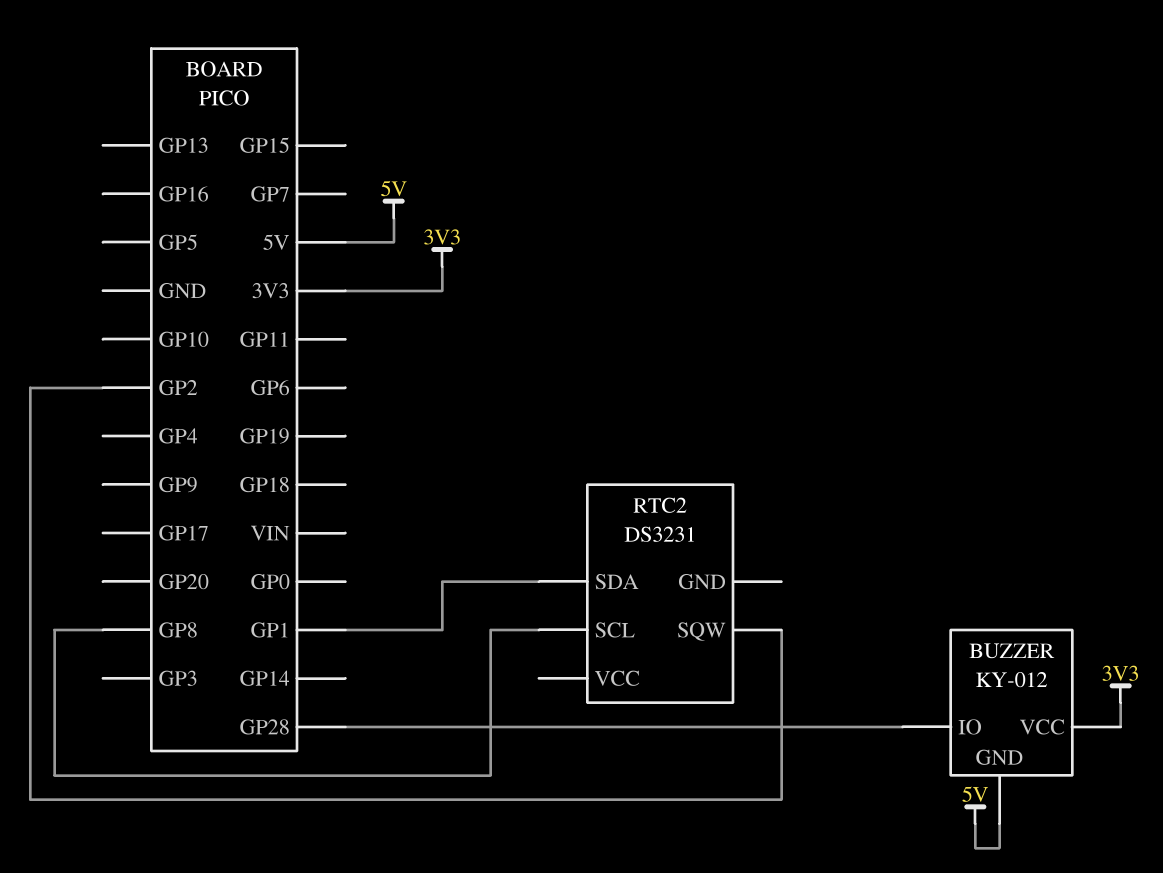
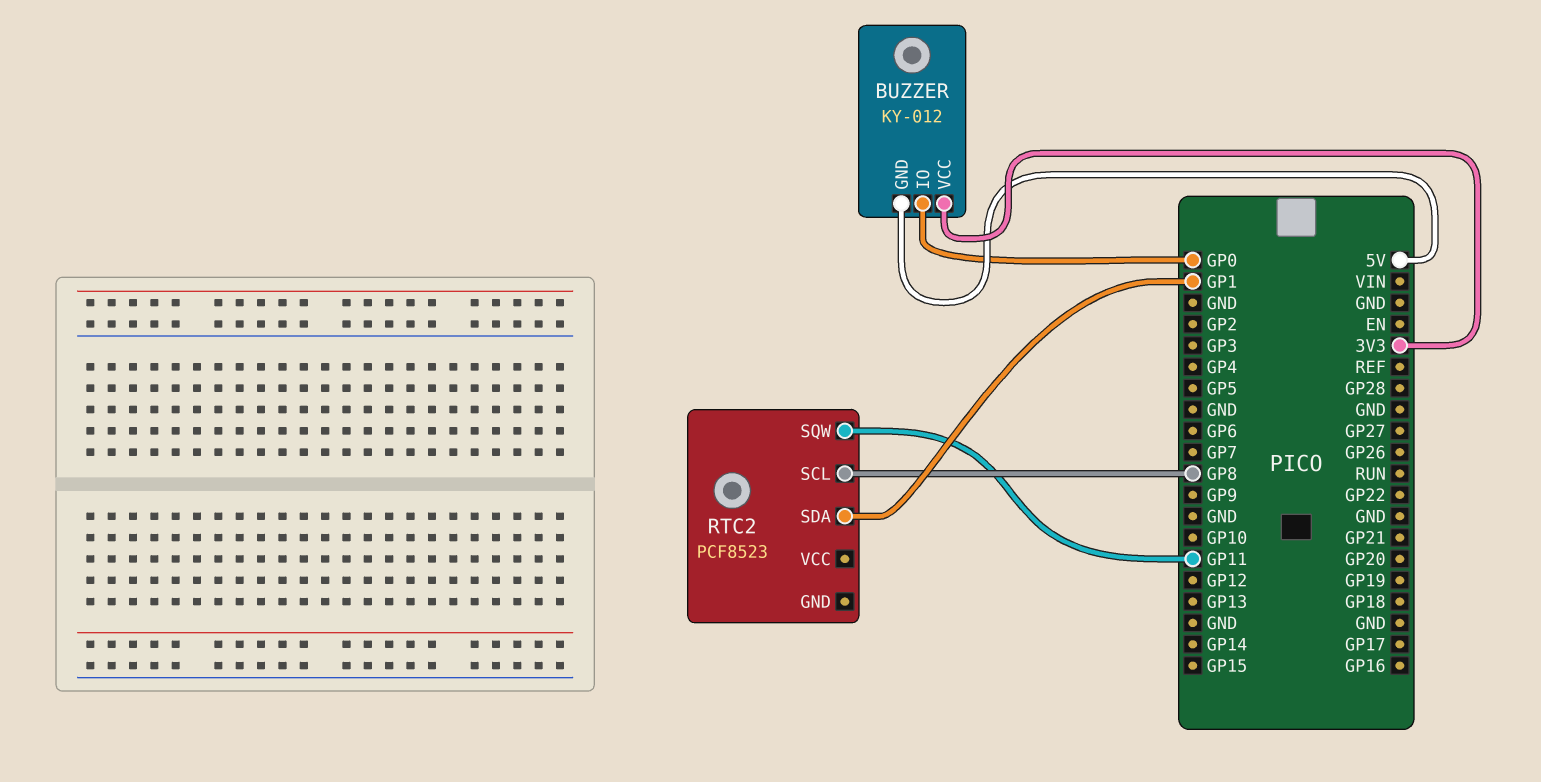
BUZZER pin IO: GP28 -> GP0
RTC2: DS3231 -> PCF8523
RTC2 pin SQW: GP2 -> GP11

